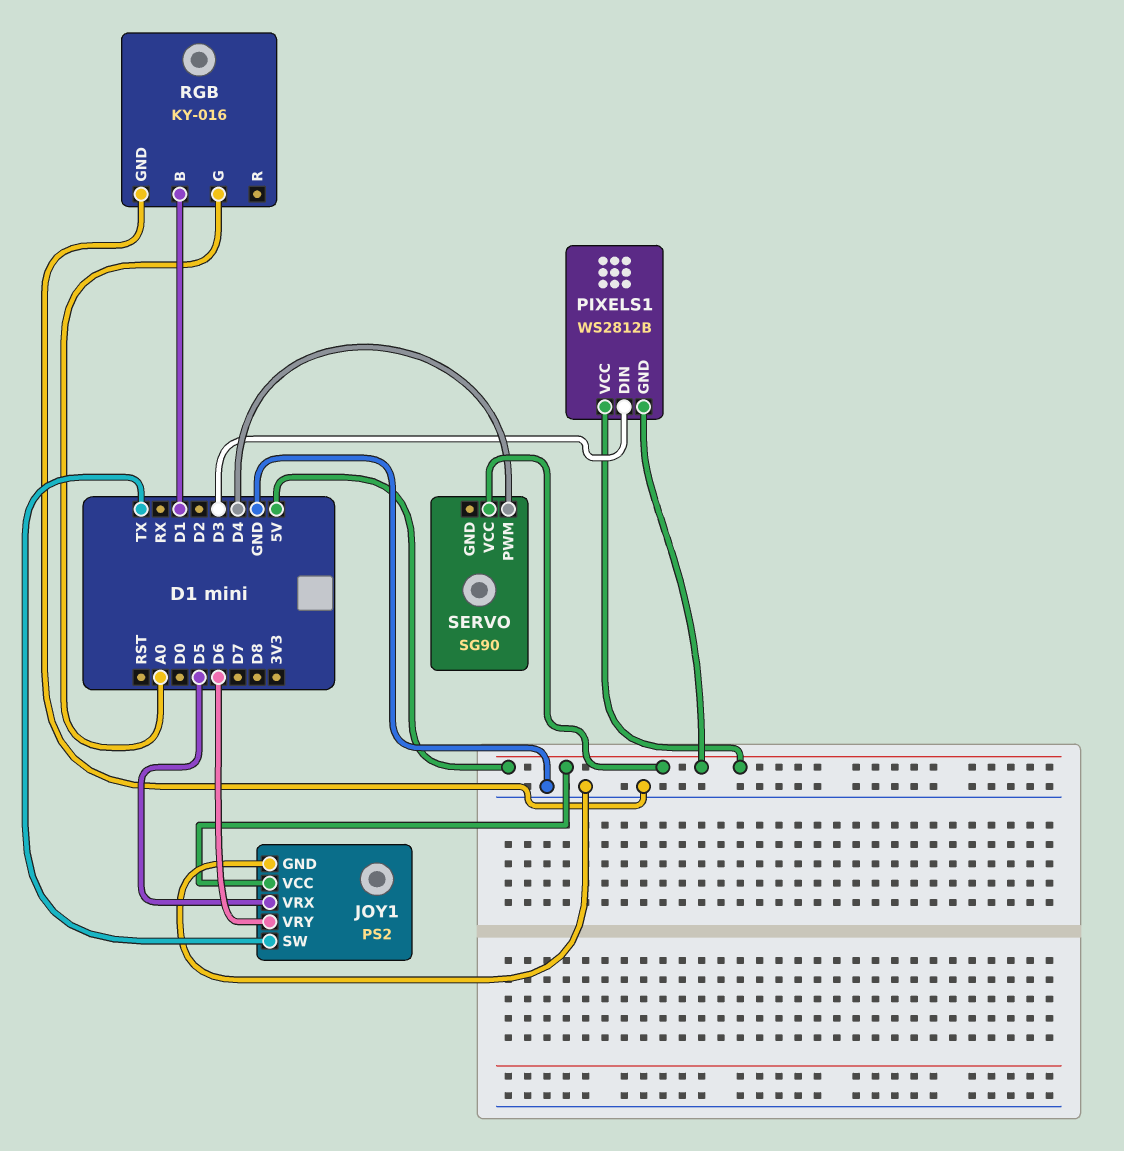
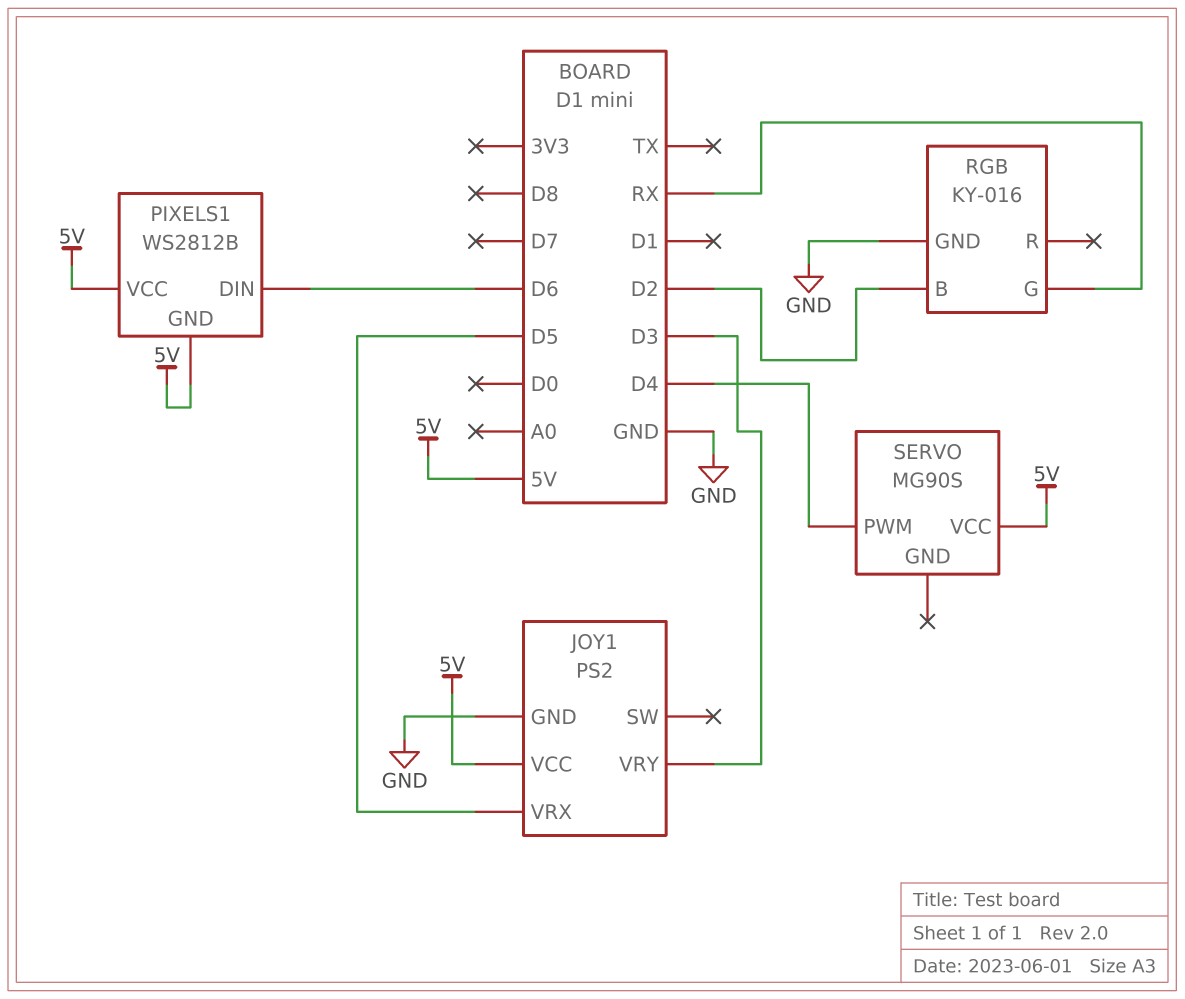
JOY1 pin SW: TX -> none
JOY1 pin VRY: D6 -> D3
PIXELS1 pin DIN: D3 -> D6
RGB pin B: D1 -> D2
RGB pin G: A0 -> RX
SERVO: SG90 -> MG90S

